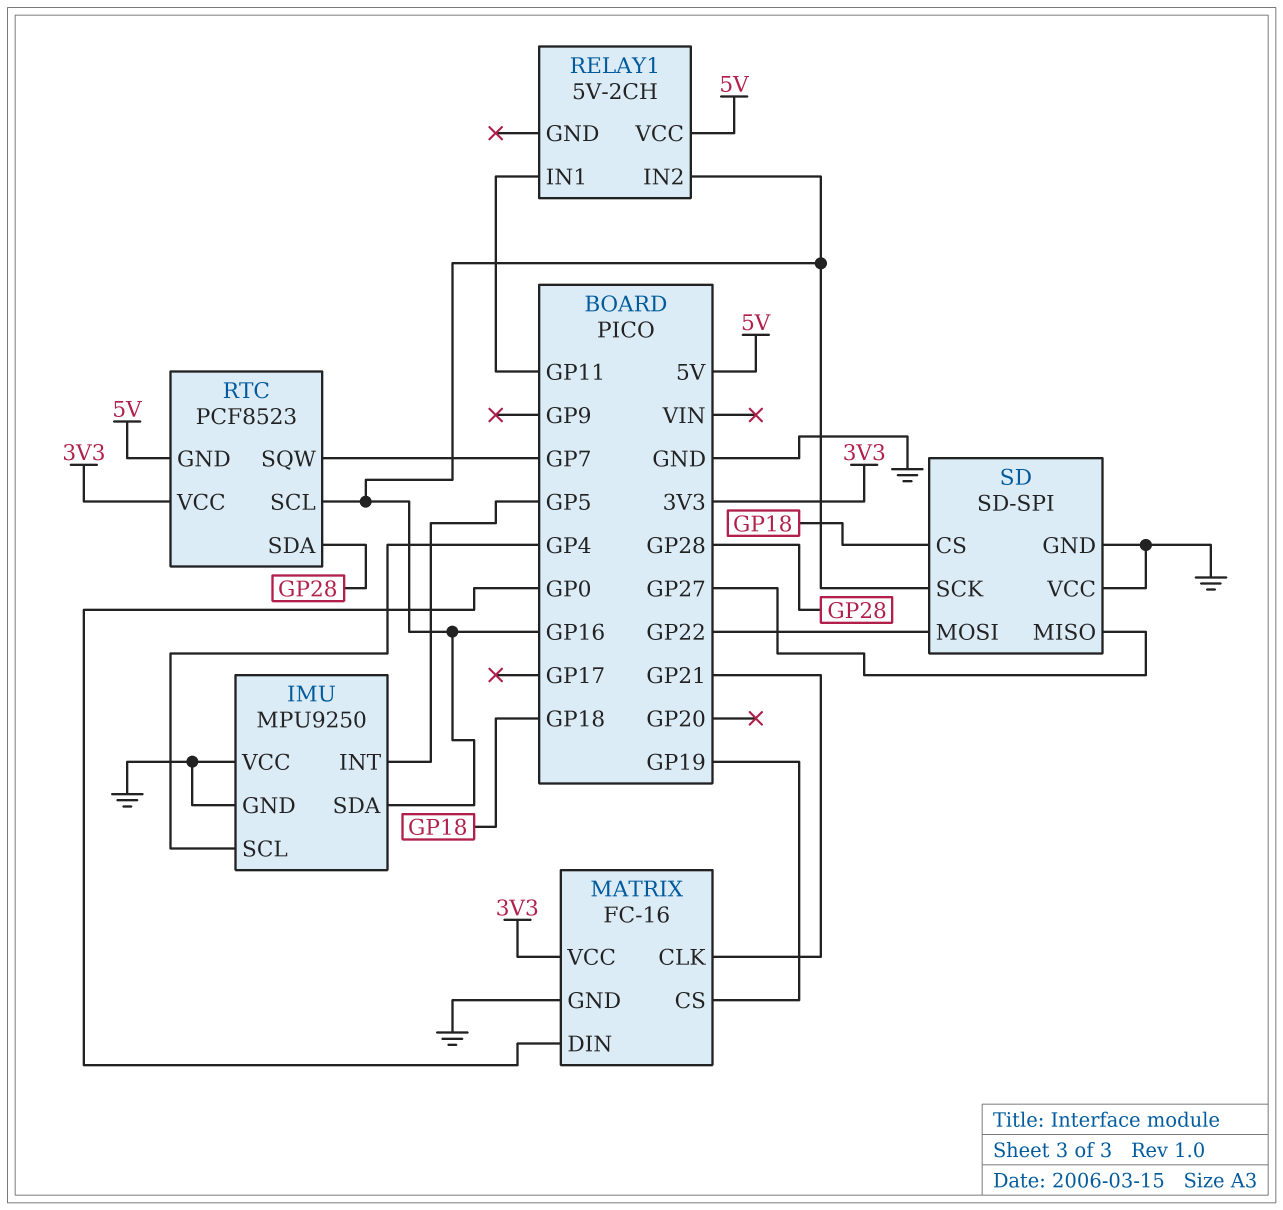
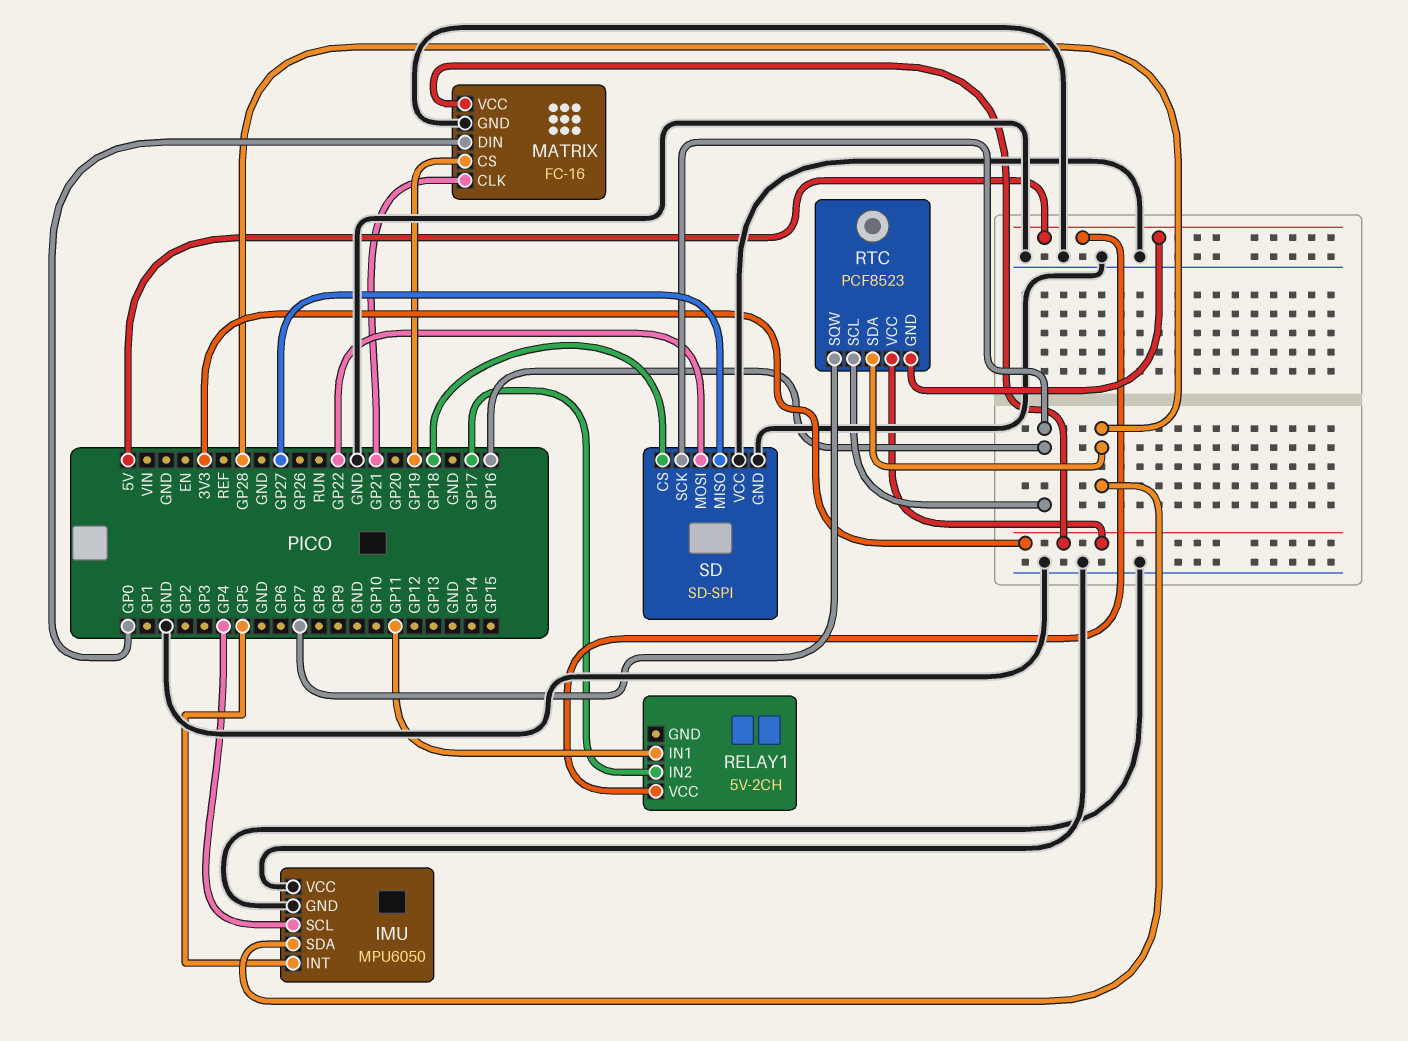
IMU: MPU9250 -> MPU6050
IMU pin SDA: GP16 -> GP28
RELAY1 pin IN2: GP16 -> GP17

